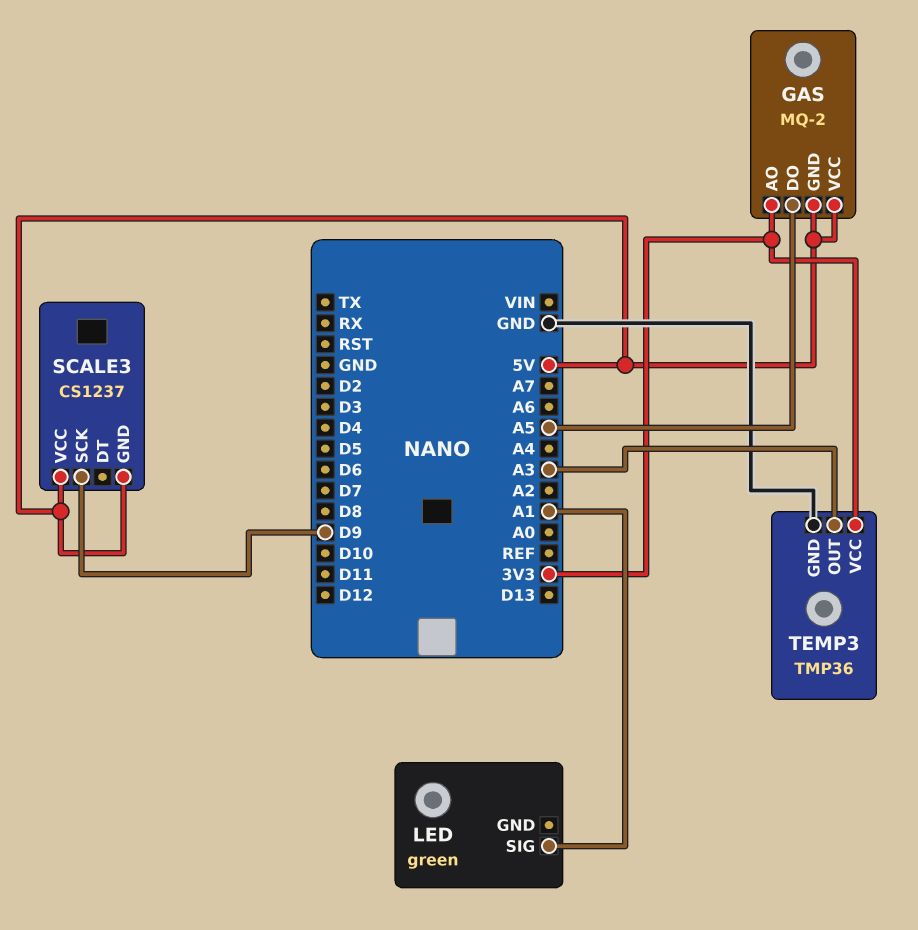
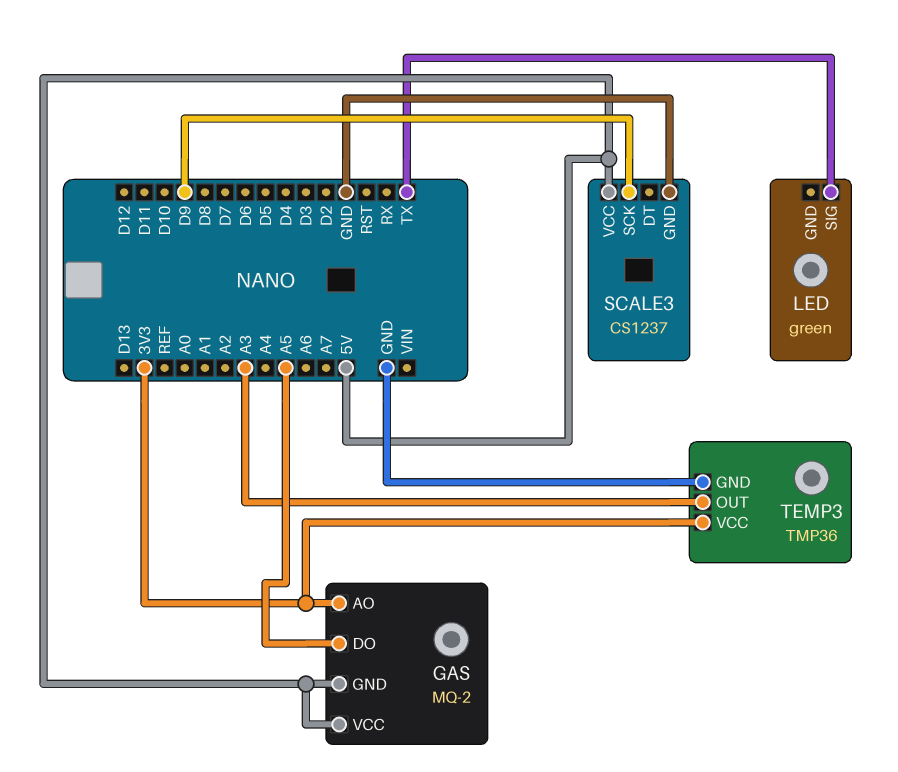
LED pin SIG: A1 -> TX
SCALE3 pin GND: 5V -> GND

